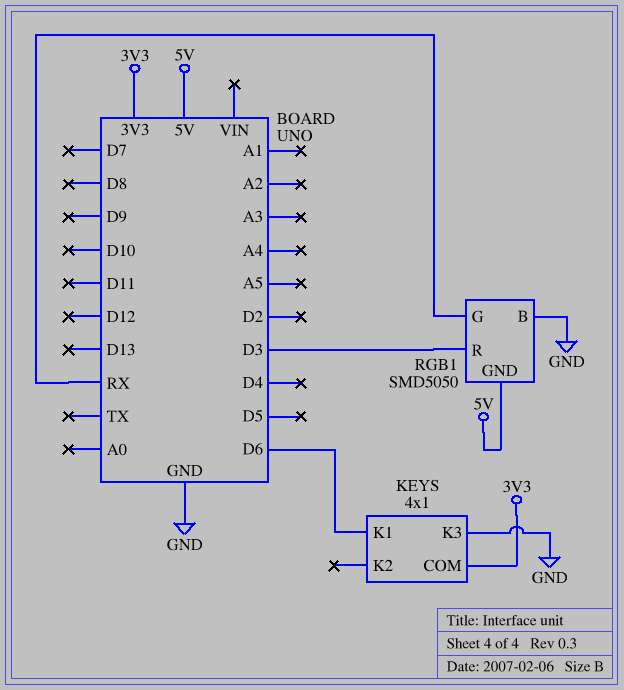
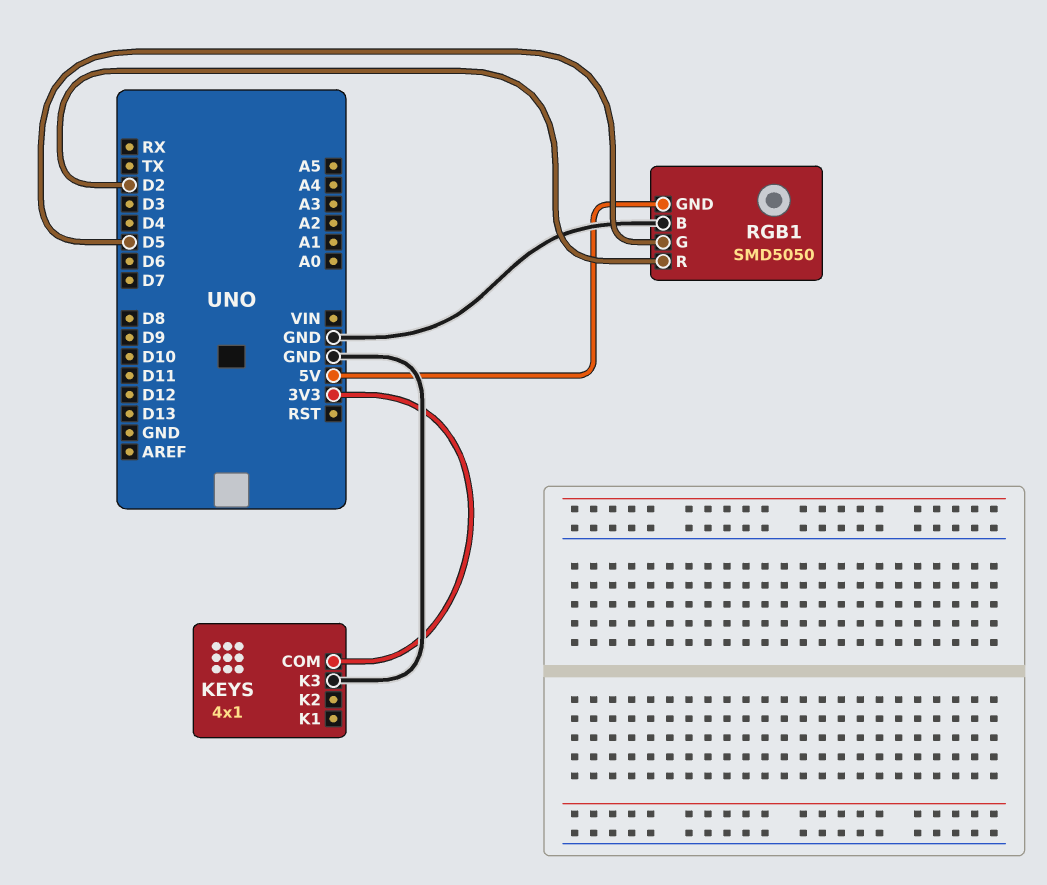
KEYS pin K1: D6 -> none
RGB1 pin G: RX -> D5
RGB1 pin R: D3 -> D2

